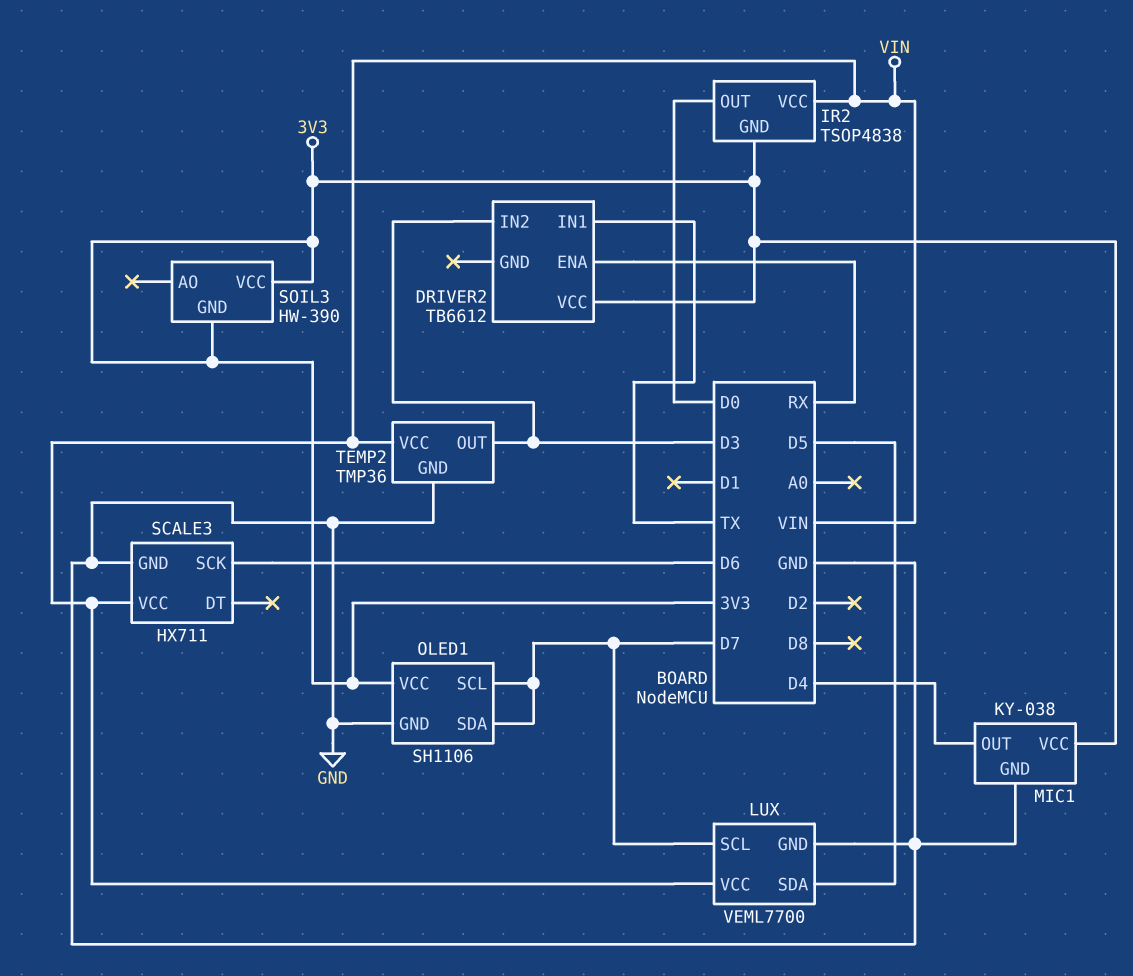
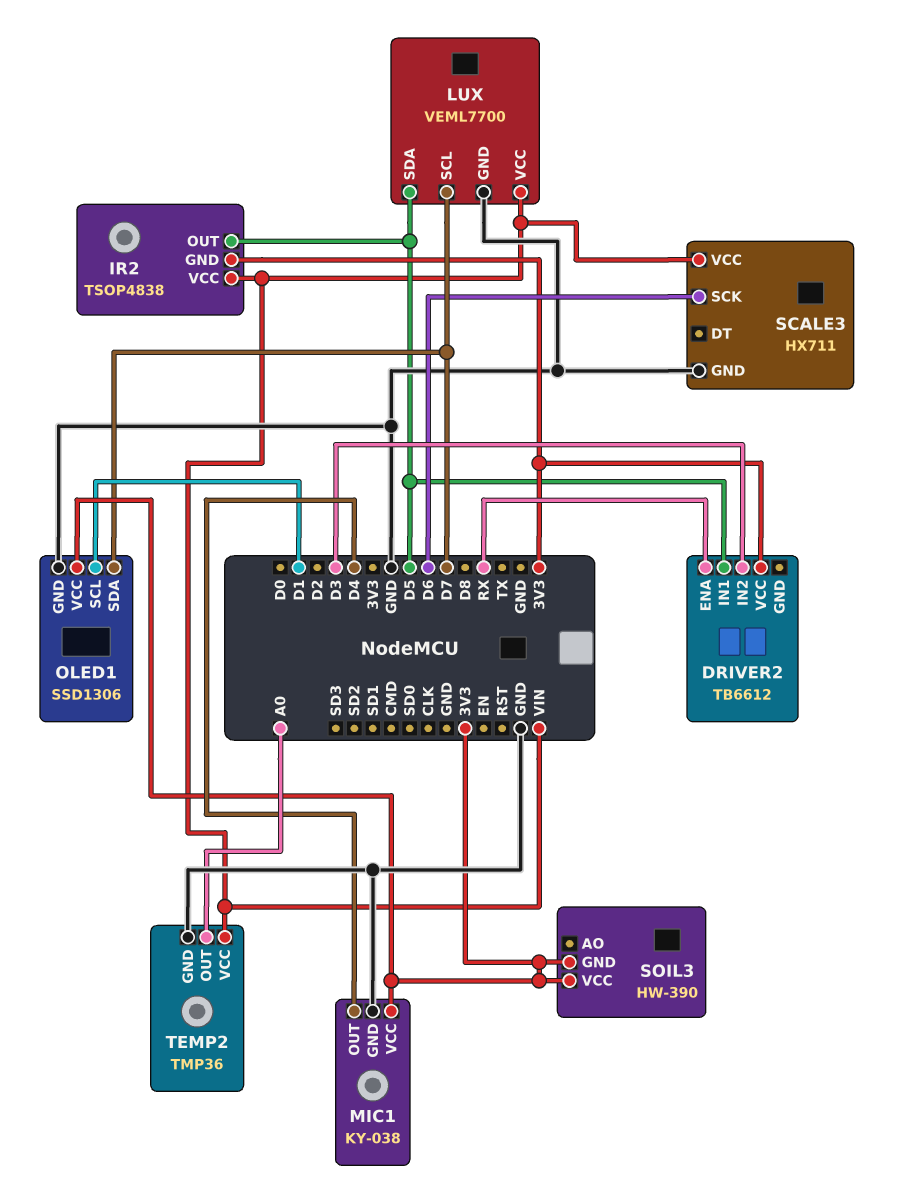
DRIVER2 pin IN1: TX -> D5
IR2 pin OUT: D0 -> D5
OLED1: SH1106 -> SSD1306
OLED1 pin SCL: D7 -> D1
TEMP2 pin OUT: D3 -> A0

